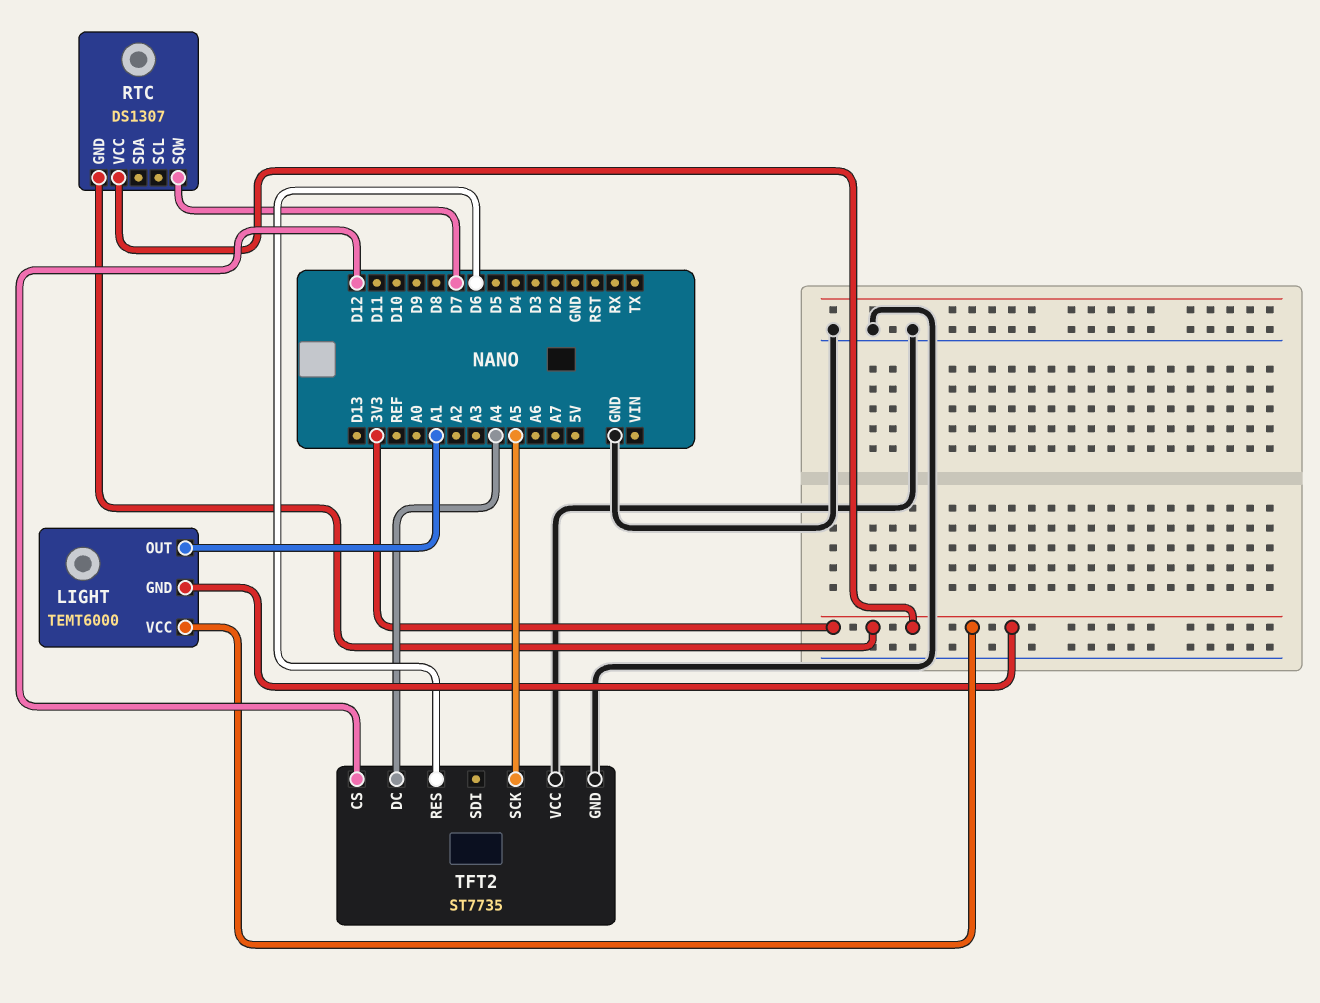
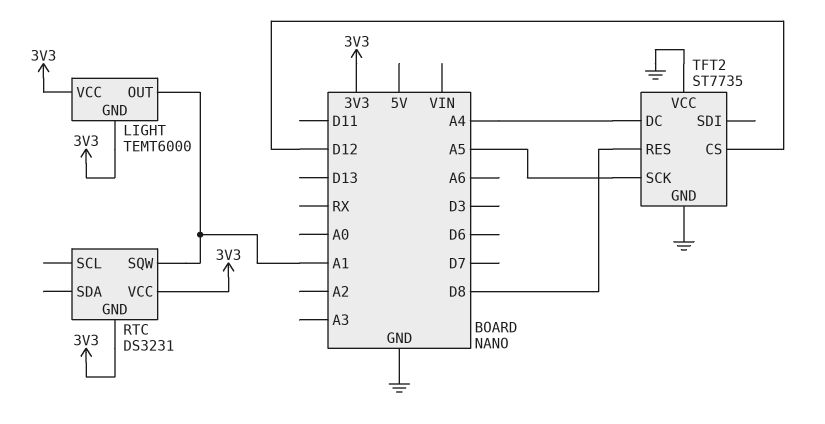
RTC: DS1307 -> DS3231
RTC pin SQW: D7 -> A1
TFT2 pin RES: D6 -> D8

